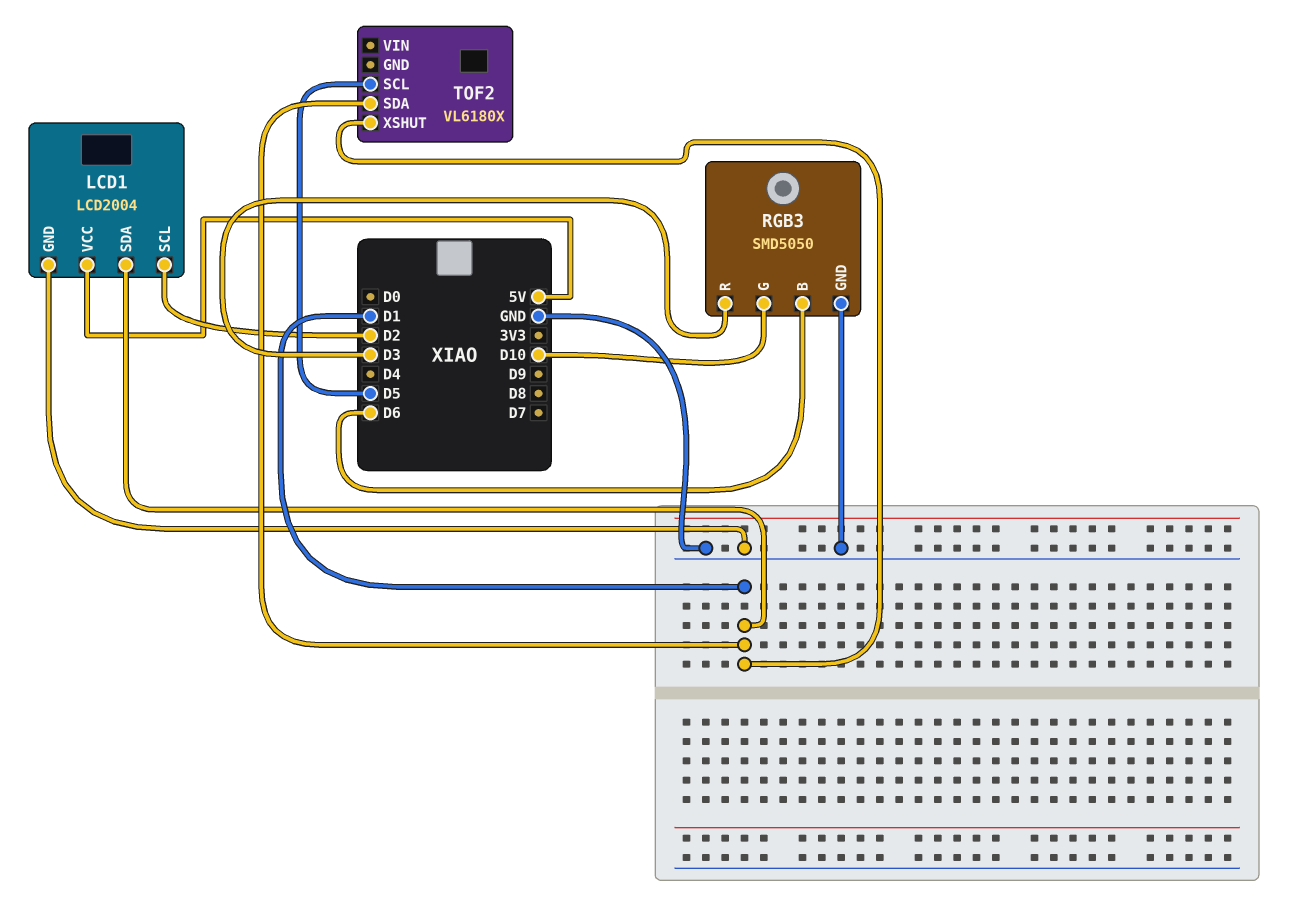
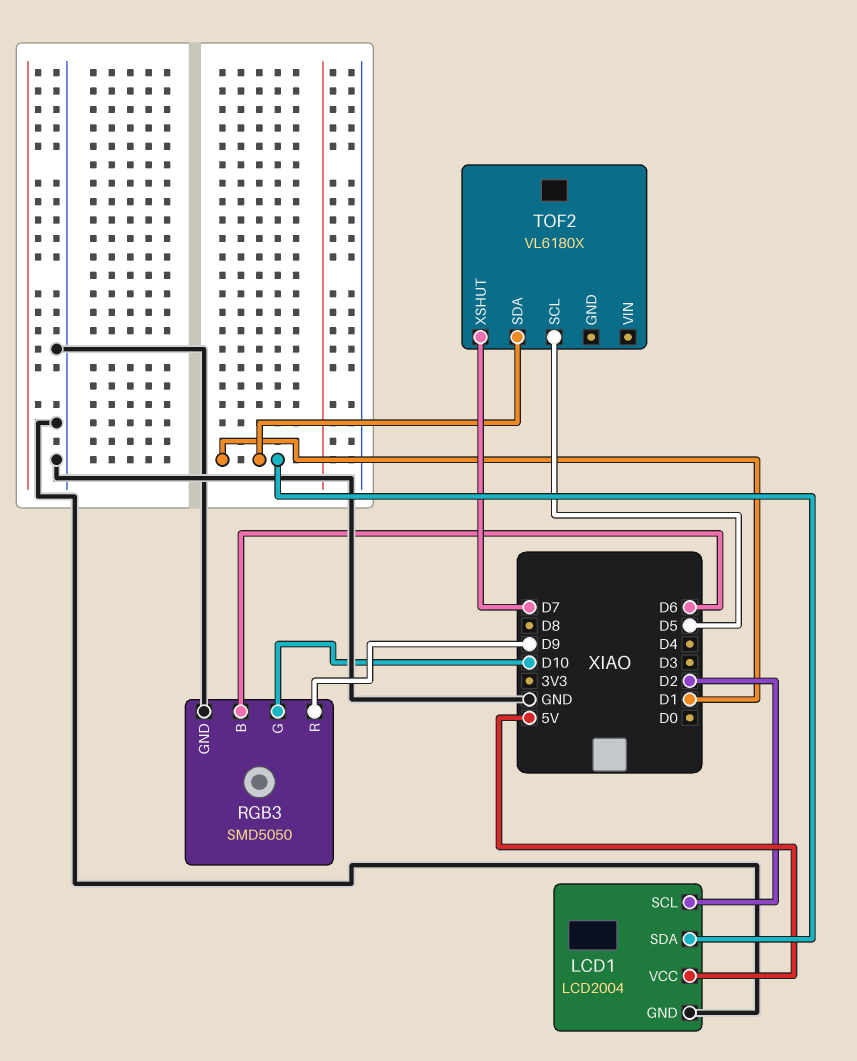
RGB3 pin R: D3 -> D9
TOF2 pin XSHUT: D1 -> D7

